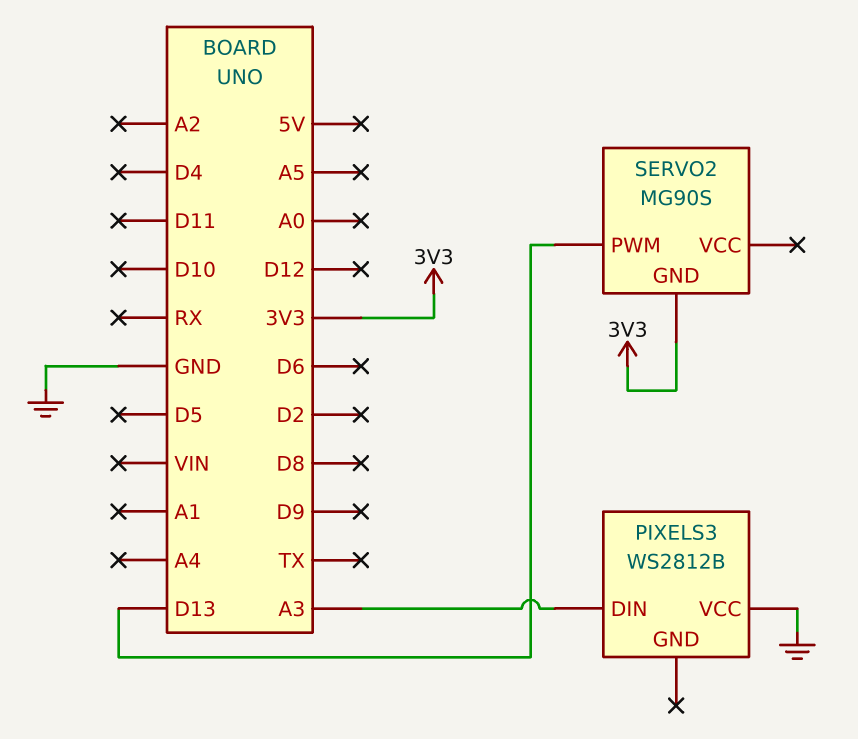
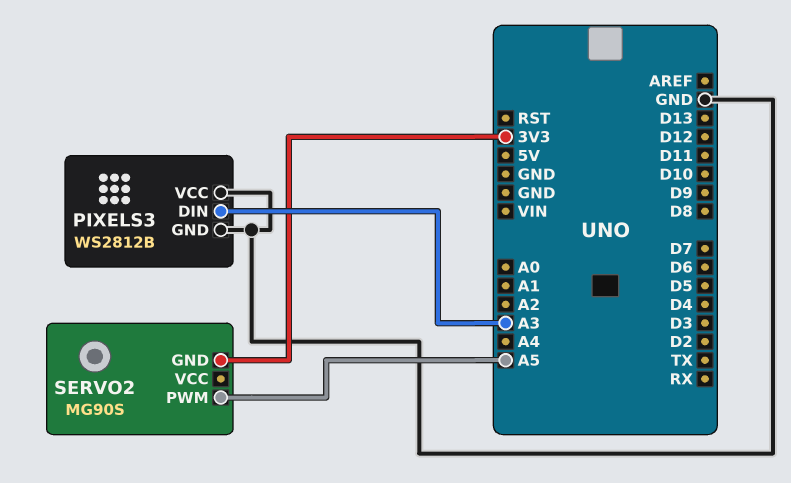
PIXELS3 pin GND: none -> GND
SERVO2 pin PWM: D13 -> A5

